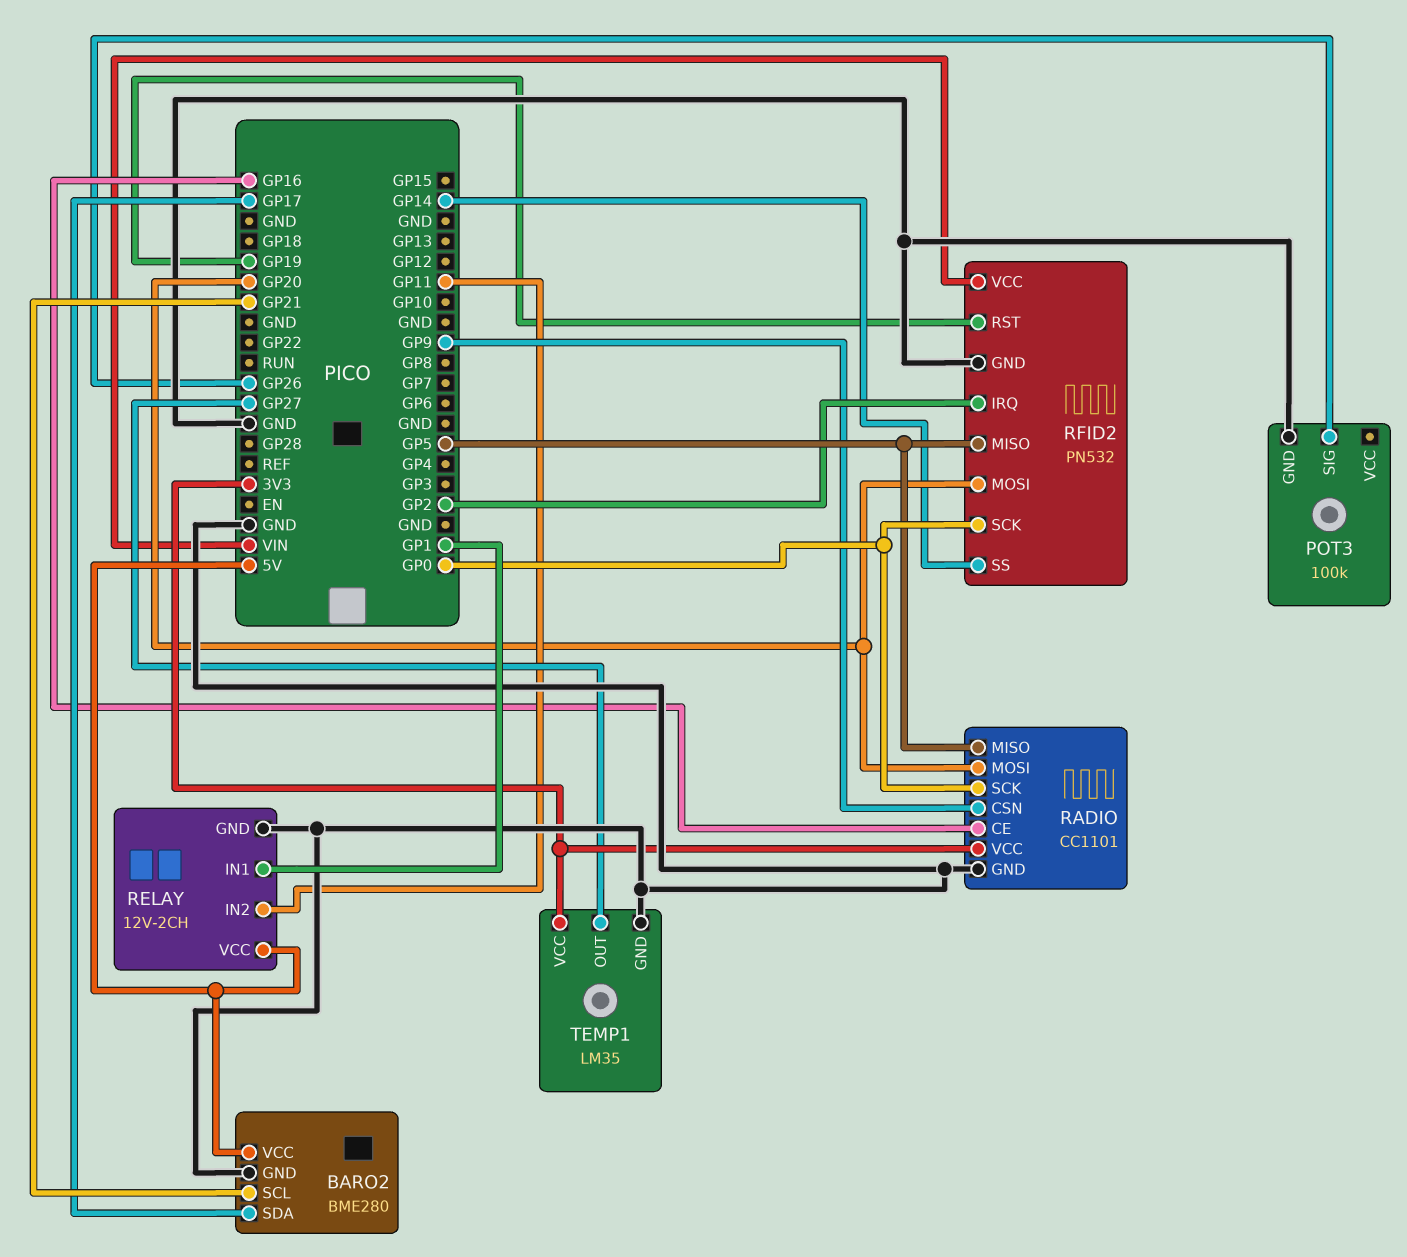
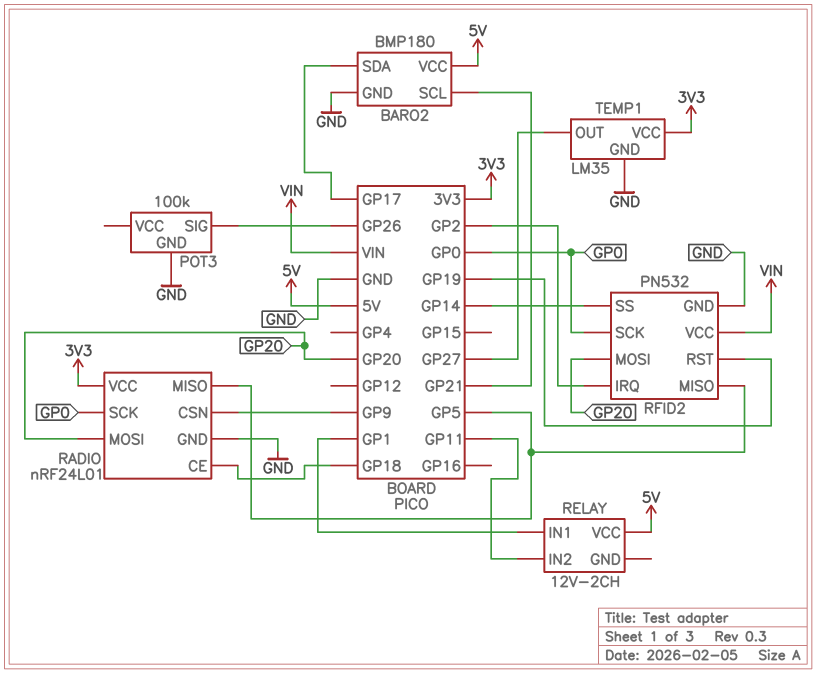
BARO2: BME280 -> BMP180
RADIO: CC1101 -> nRF24L01
RADIO pin CE: GP16 -> GP18
RELAY pin GND: GND -> none

